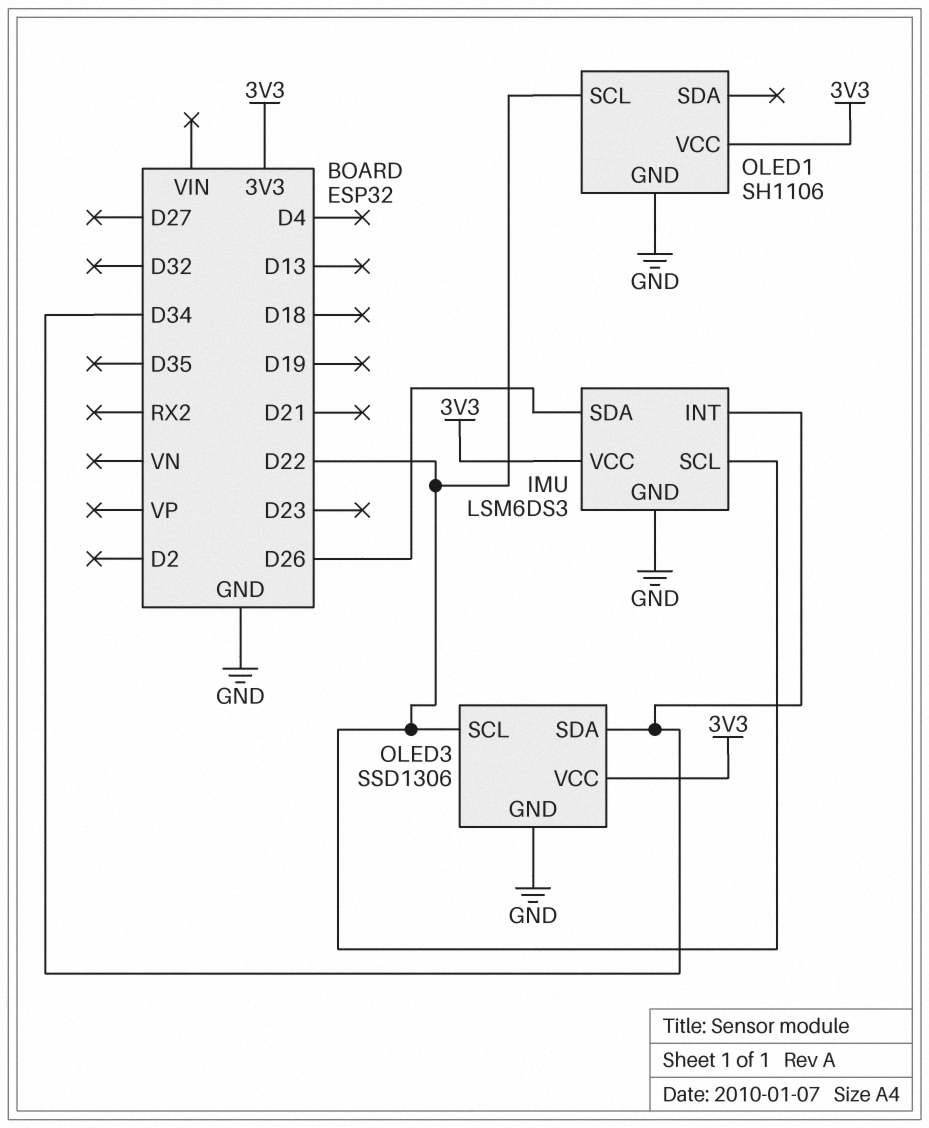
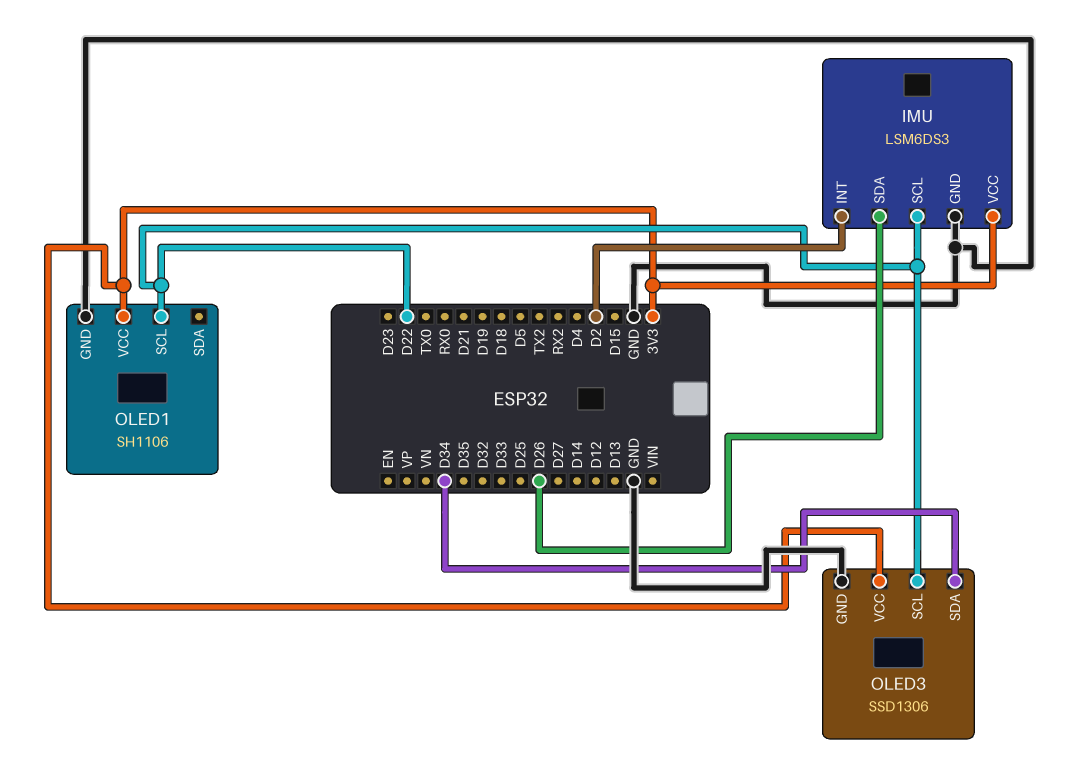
IMU pin INT: D34 -> D2

